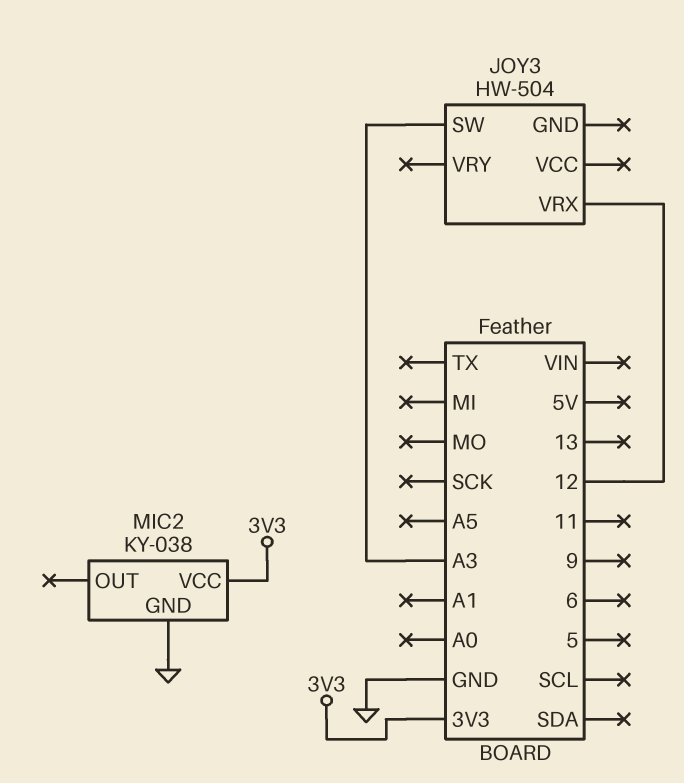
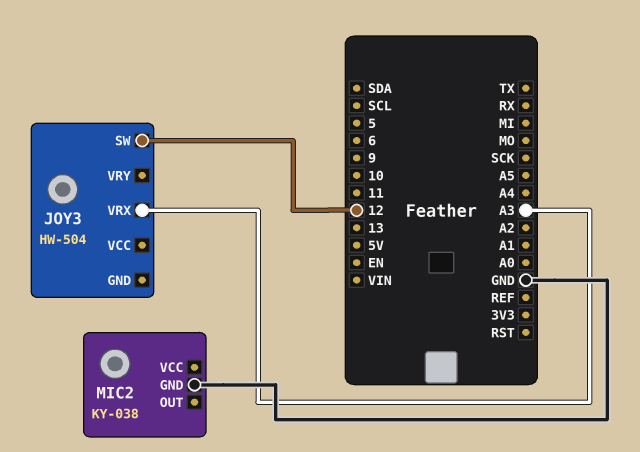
JOY3 pin SW: A3 -> 12
JOY3 pin VRX: 12 -> A3
MIC2 pin VCC: 3V3 -> none

